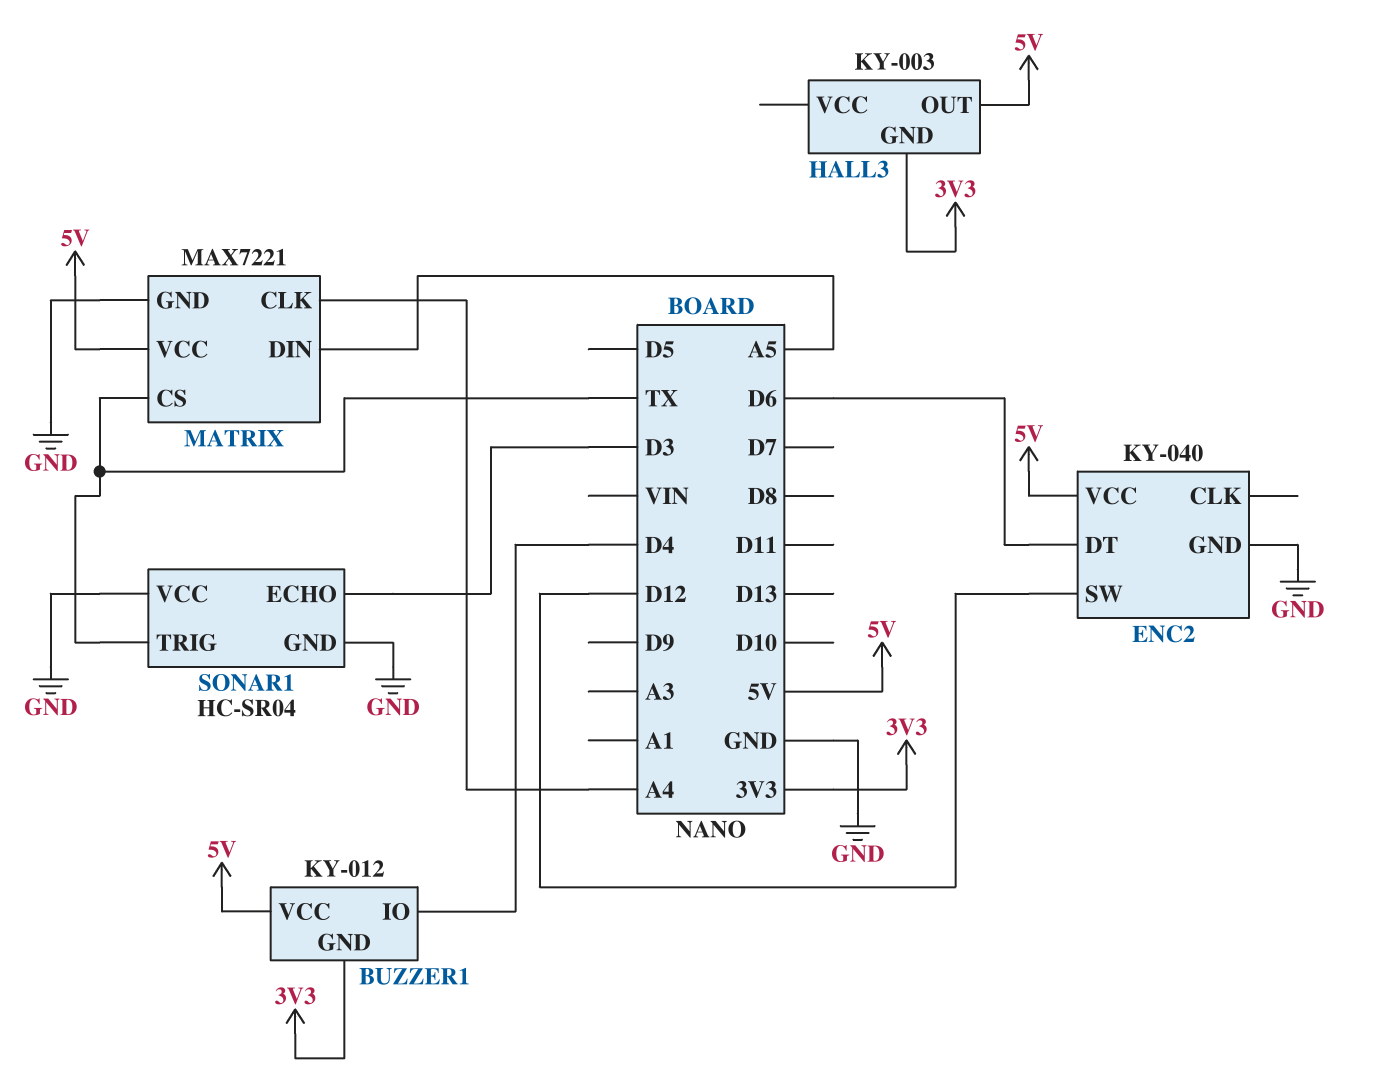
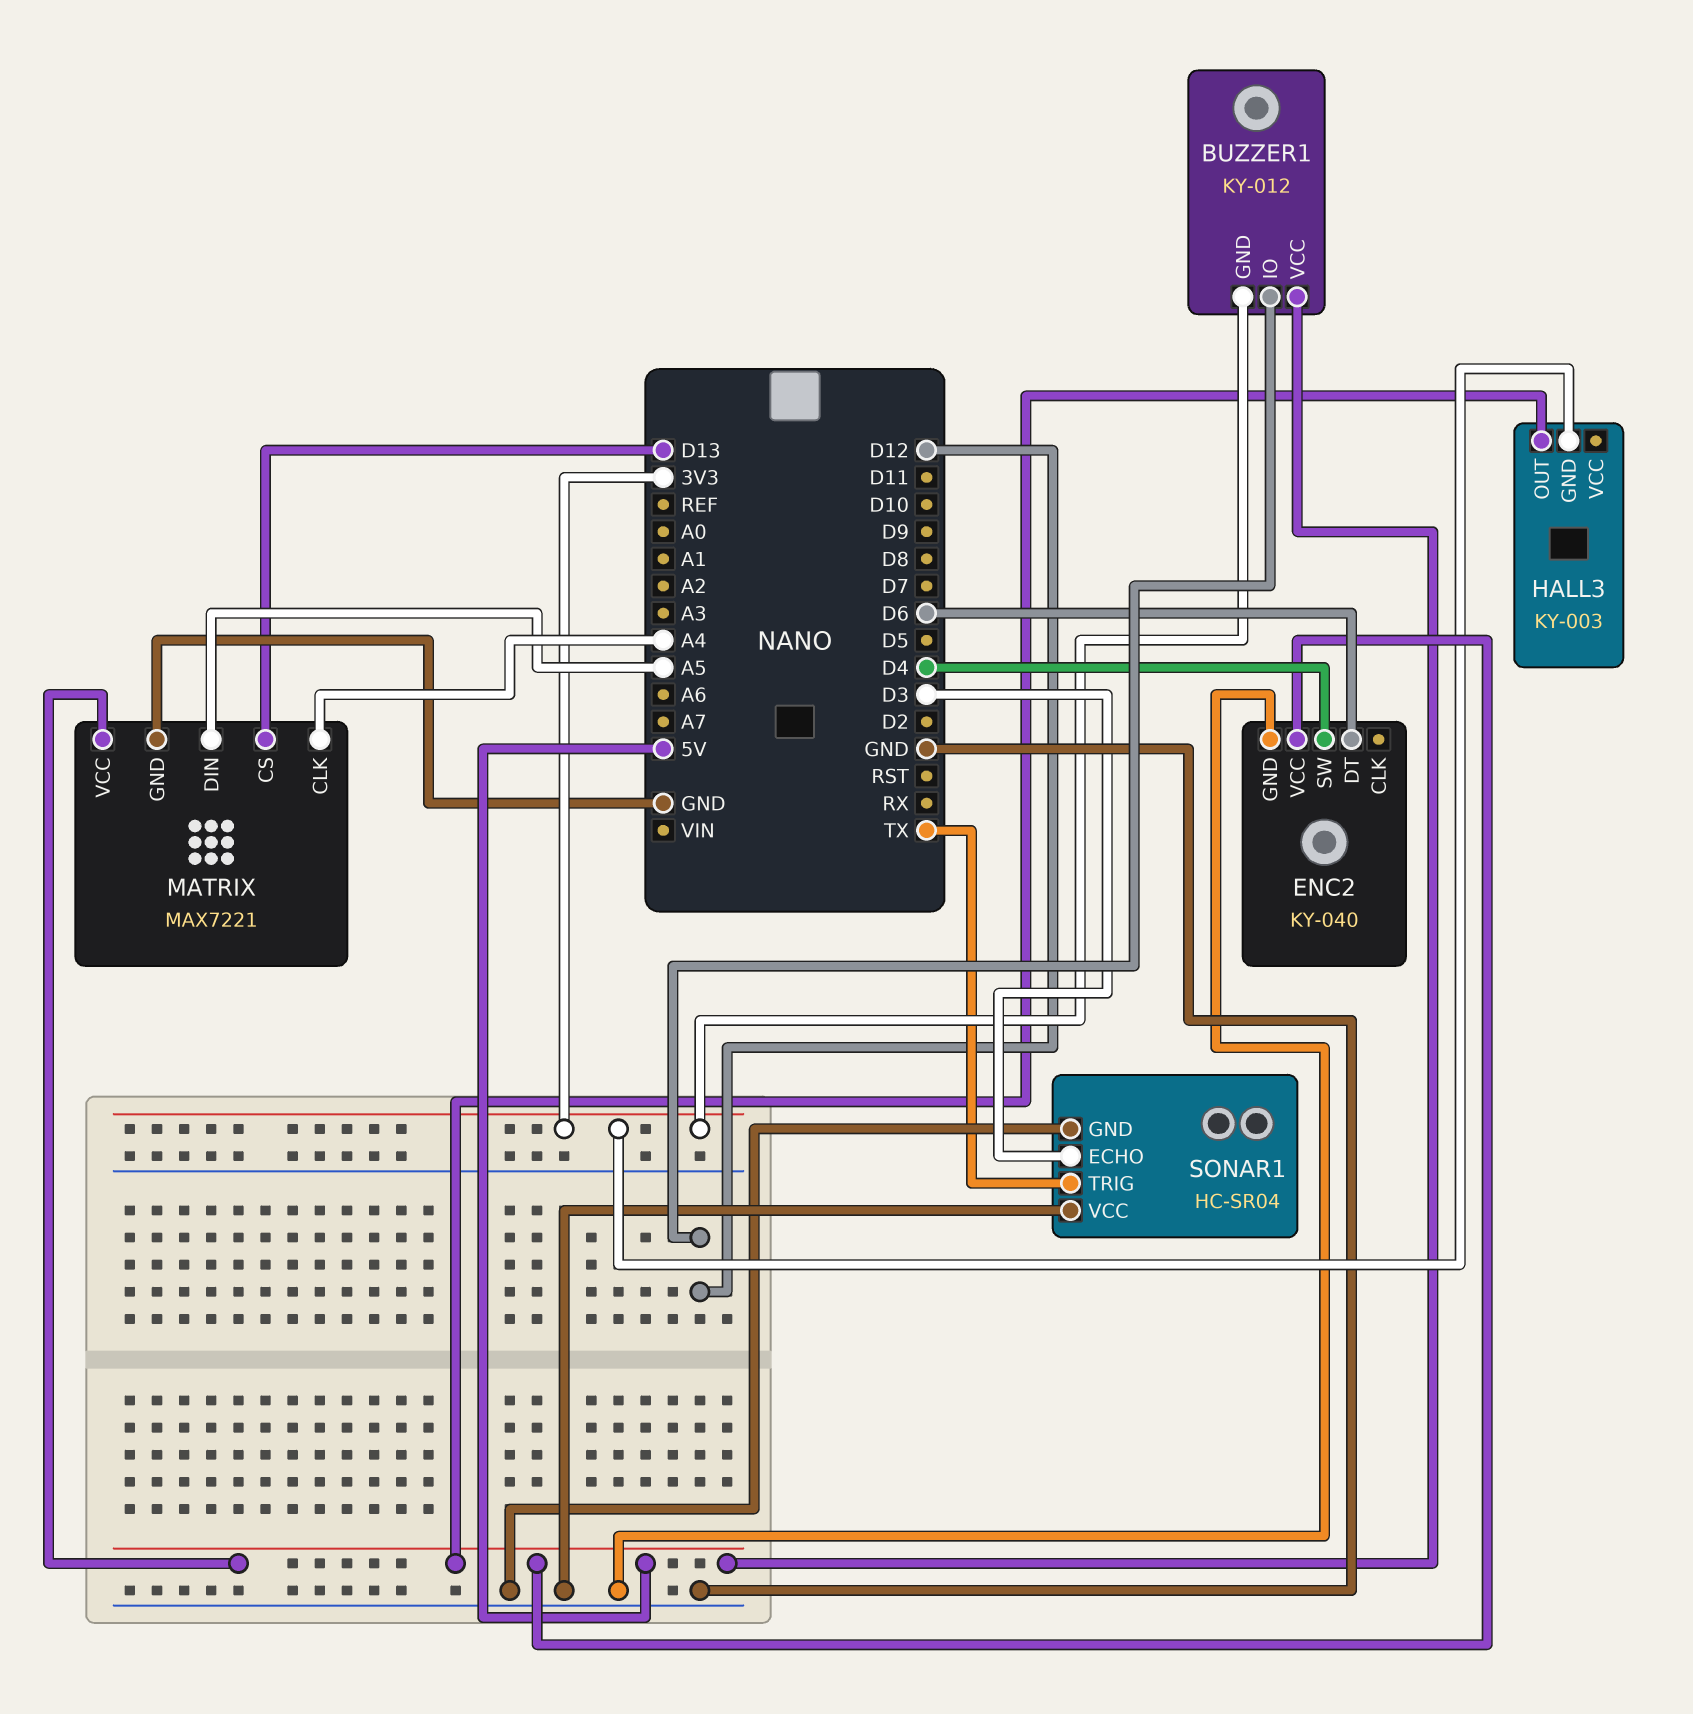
BUZZER1 pin IO: D4 -> D12
ENC2 pin SW: D12 -> D4
MATRIX pin CS: TX -> D13

